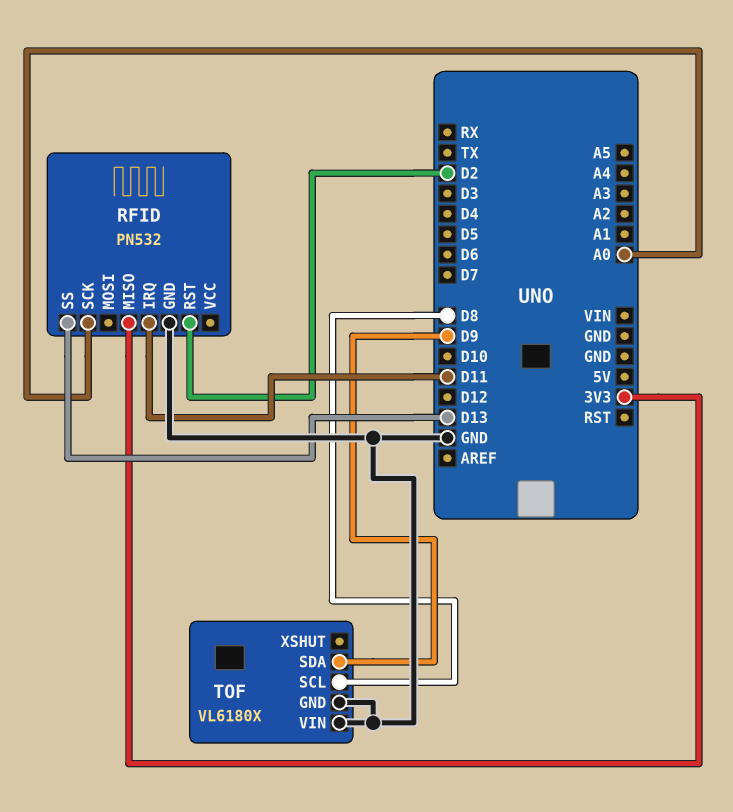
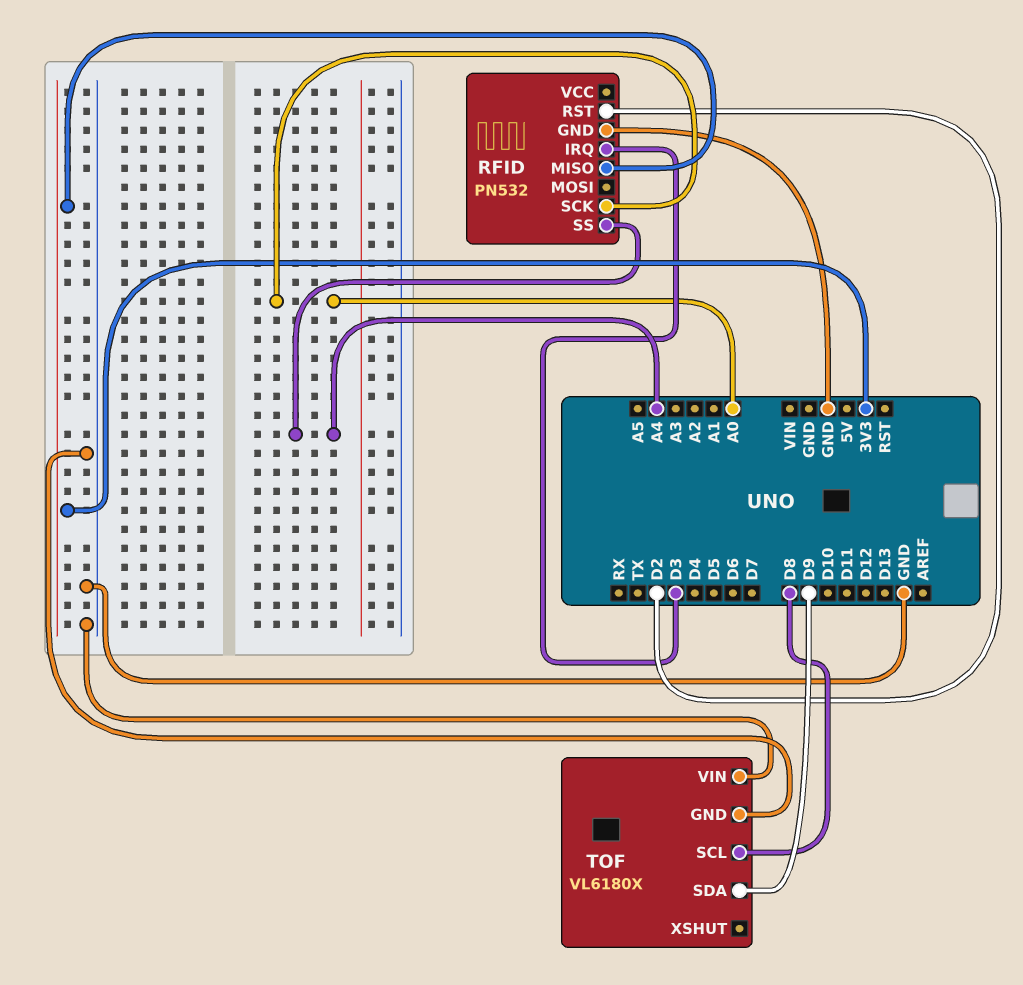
RFID pin IRQ: D11 -> D3
RFID pin SS: D13 -> A4

